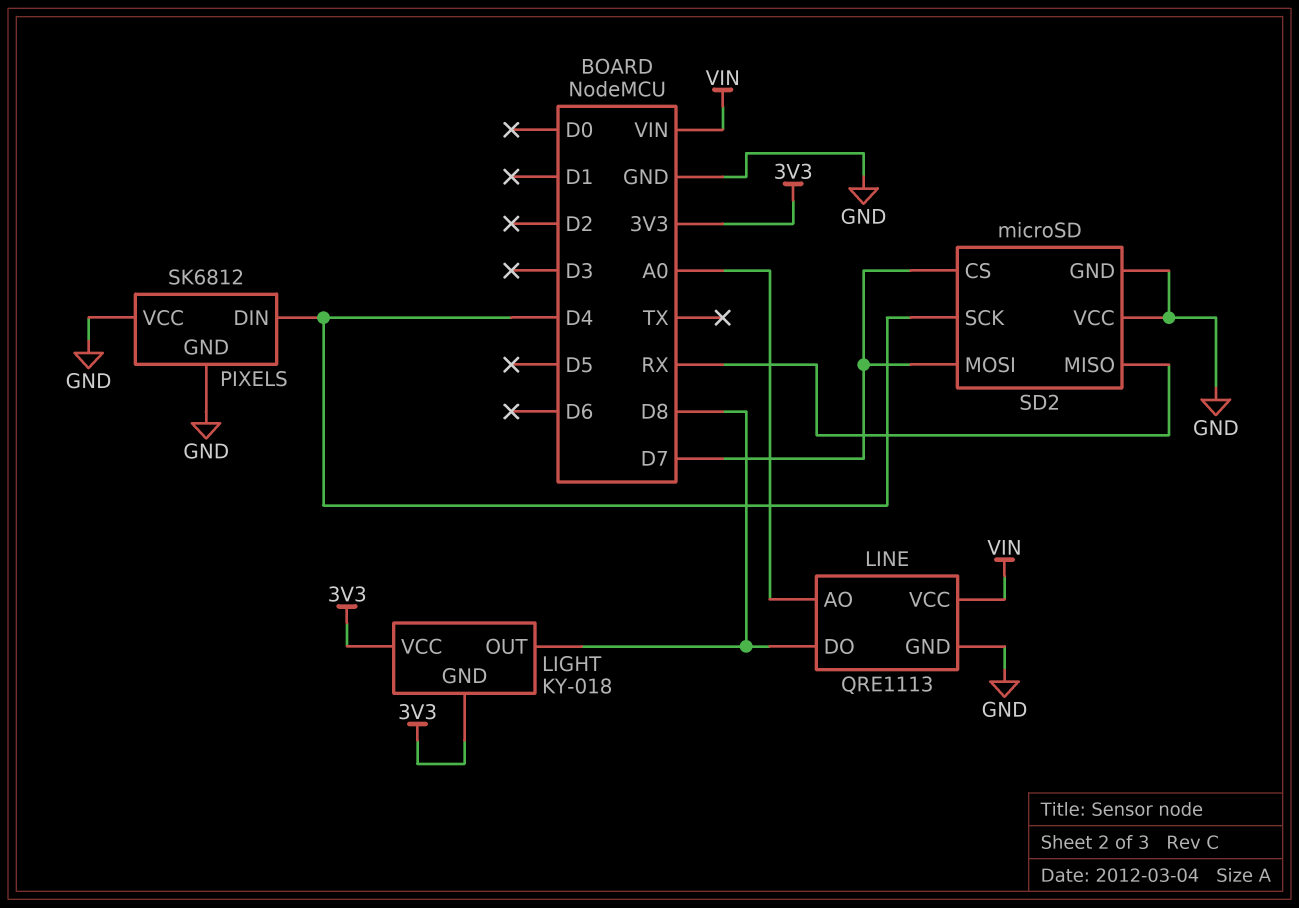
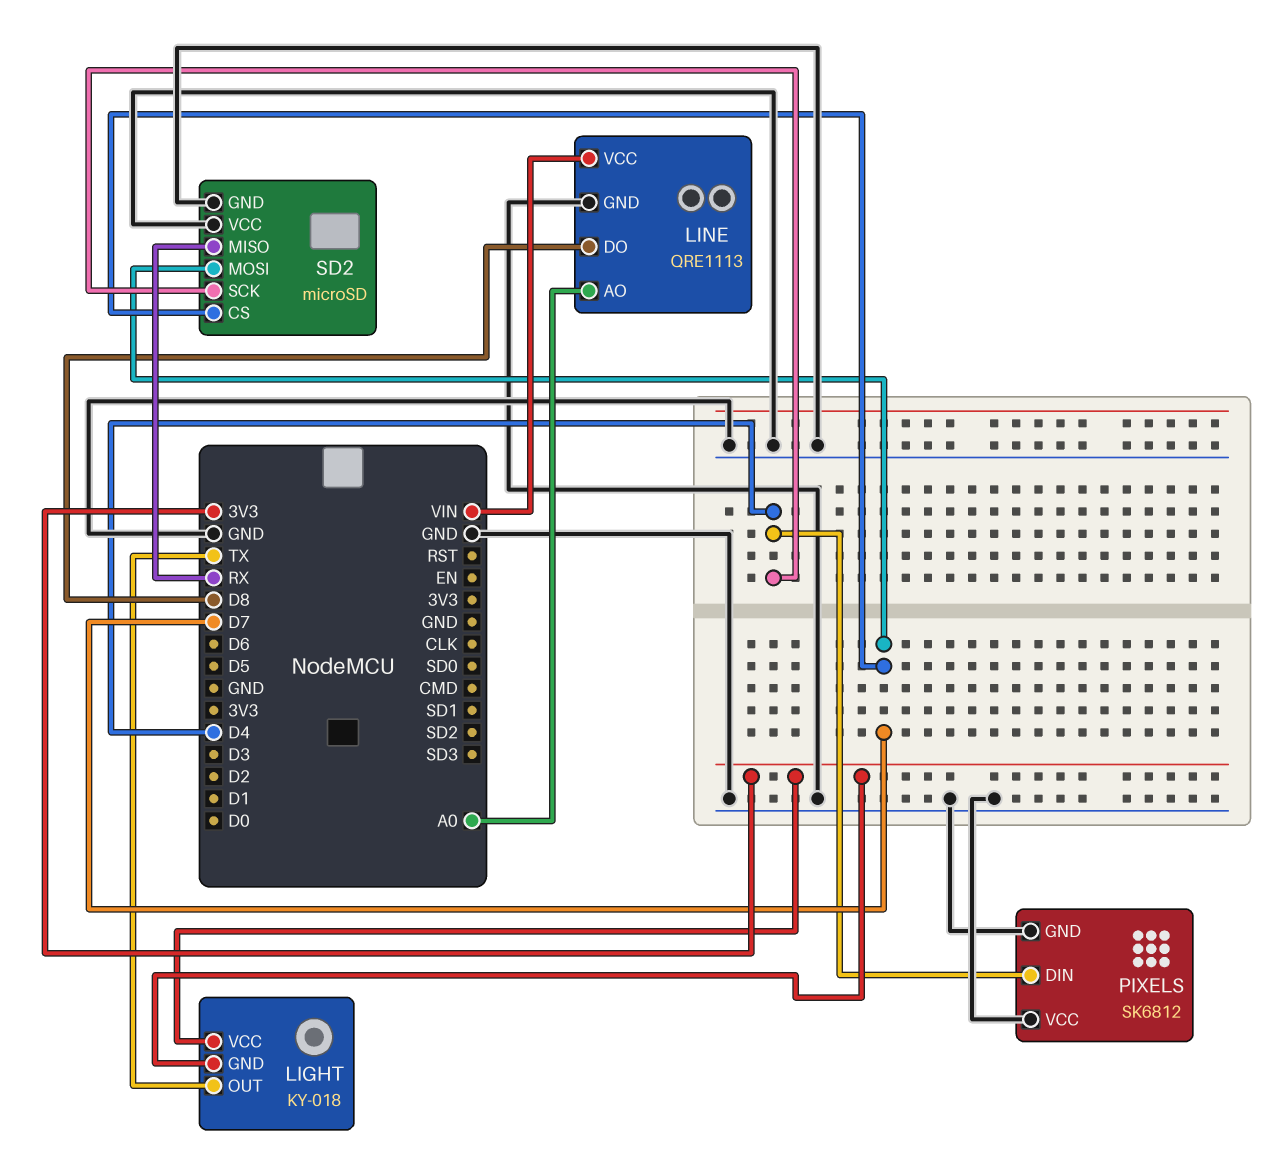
LIGHT pin OUT: D8 -> TX

